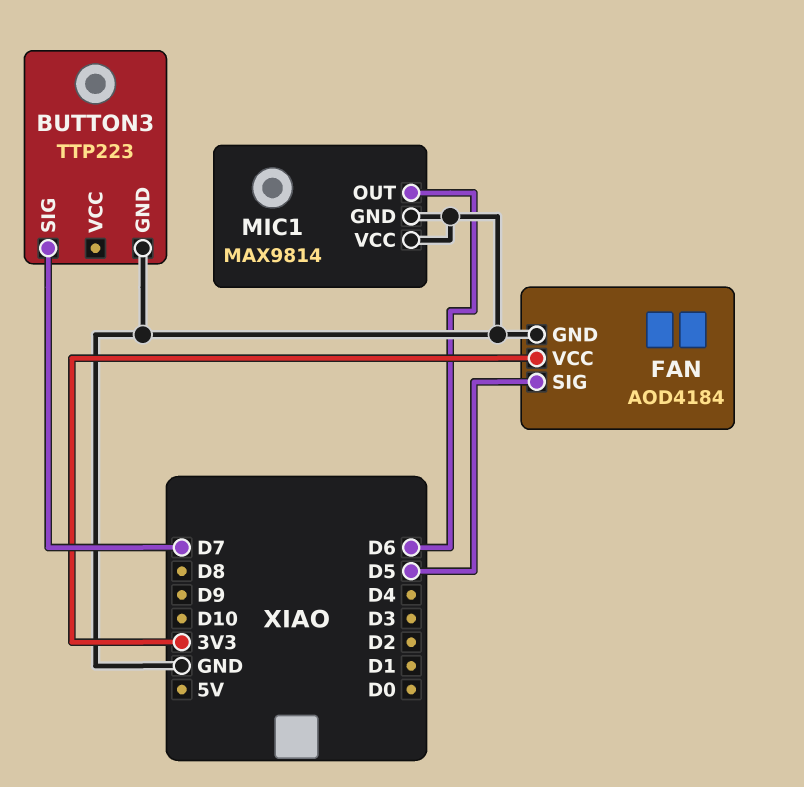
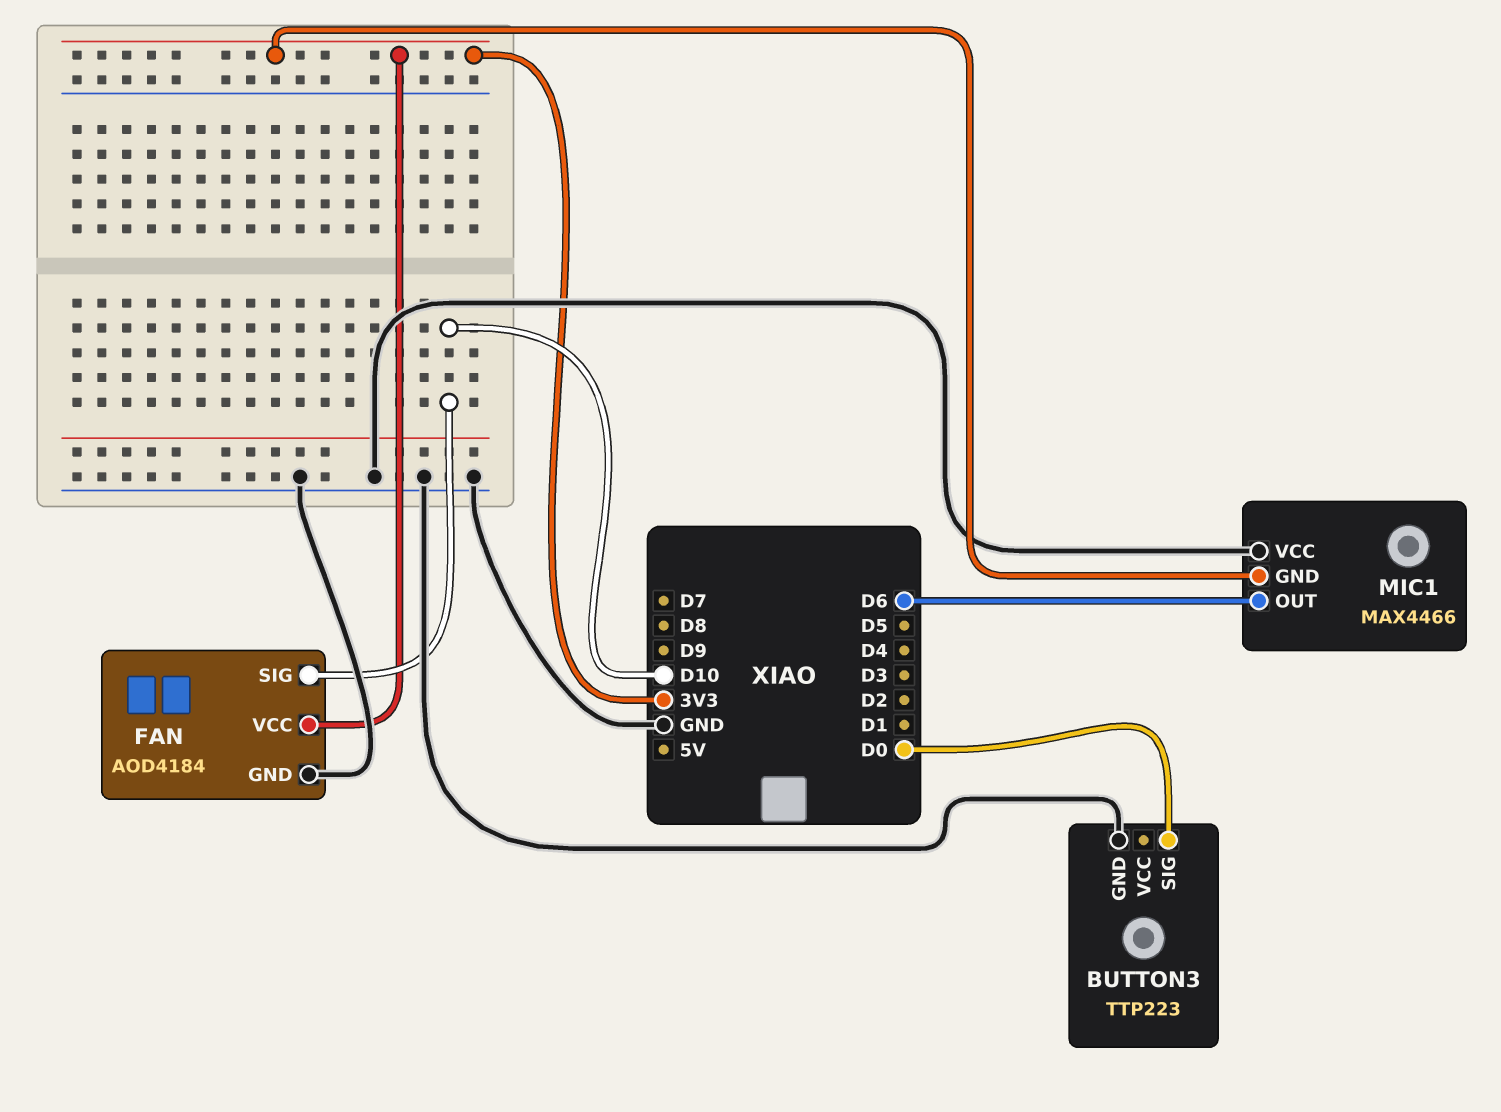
BUTTON3 pin SIG: D7 -> D0
FAN pin SIG: D5 -> D10
MIC1: MAX9814 -> MAX4466
MIC1 pin GND: GND -> 3V3

